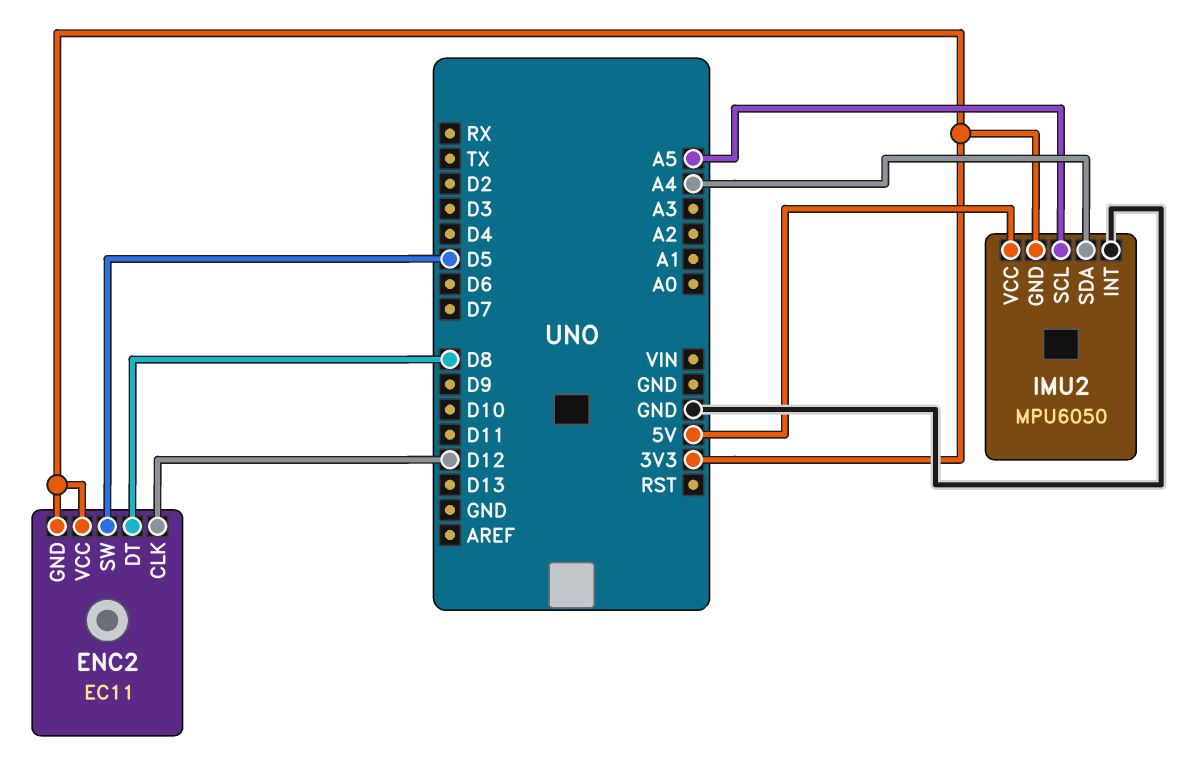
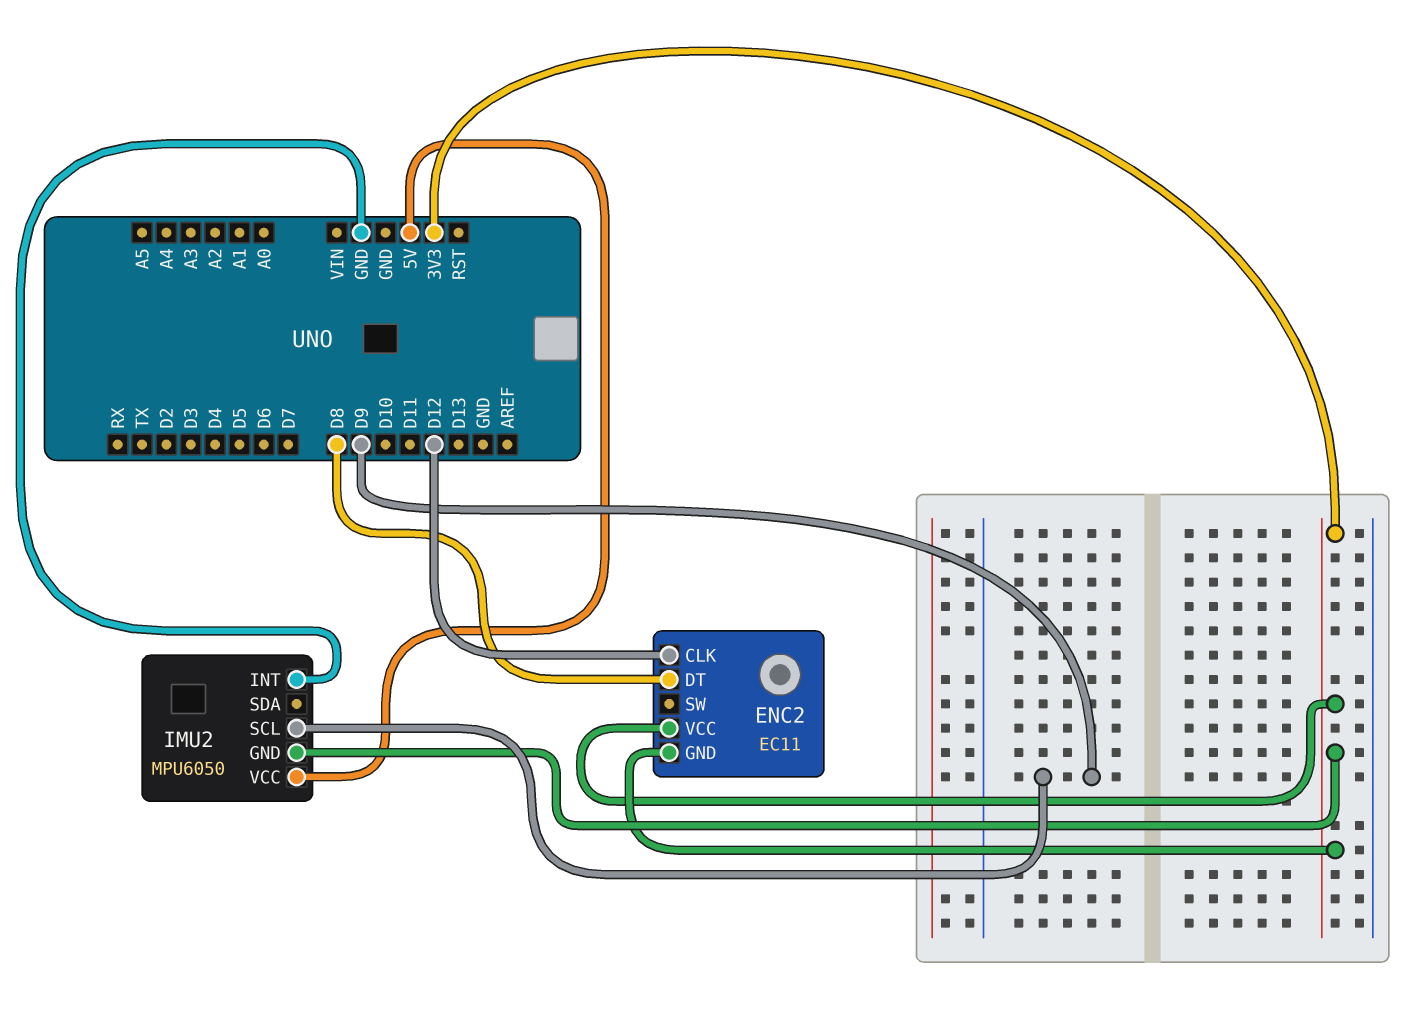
ENC2 pin SW: D5 -> none
IMU2 pin SCL: A5 -> D9
IMU2 pin SDA: A4 -> none

